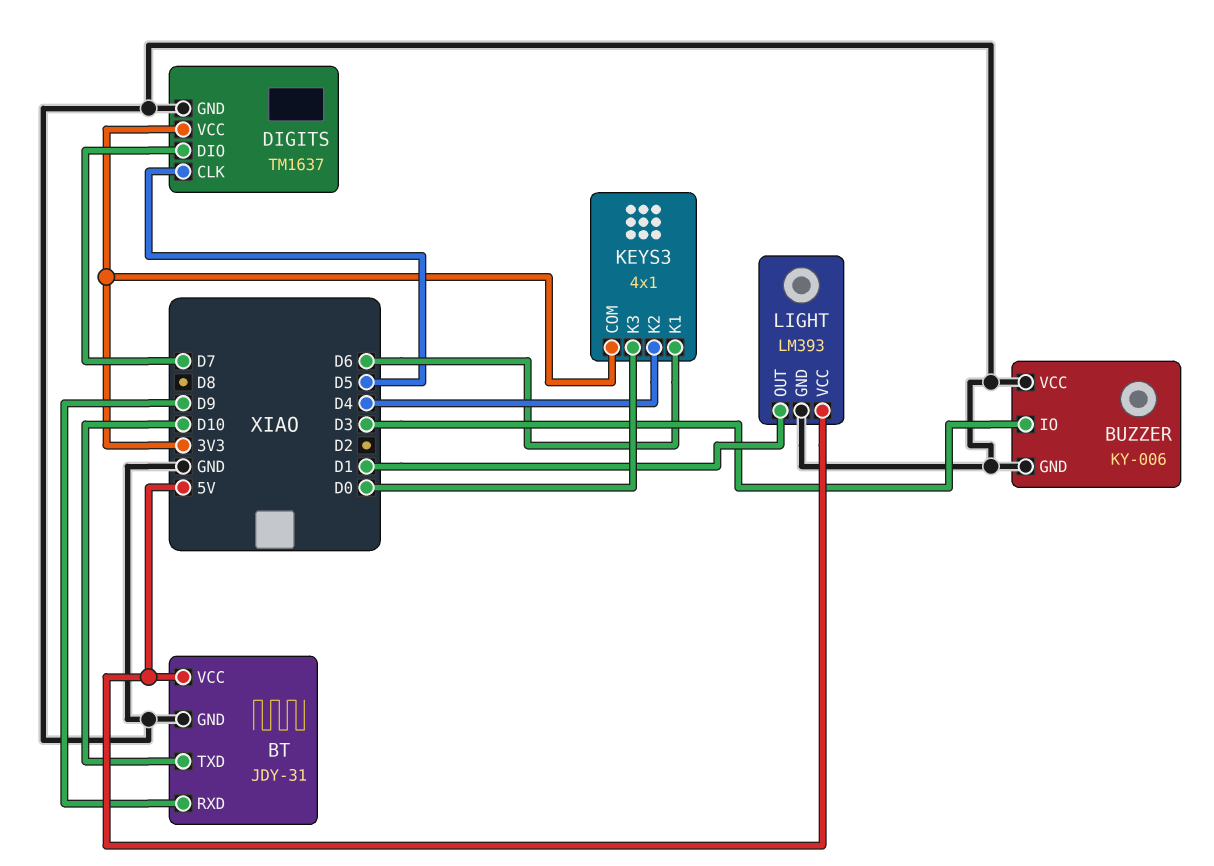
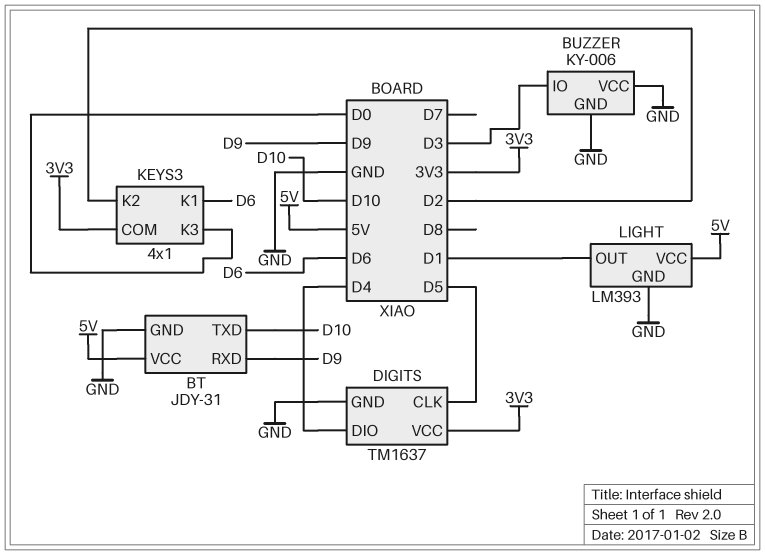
DIGITS pin DIO: D7 -> D4
KEYS3 pin K2: D4 -> D2

